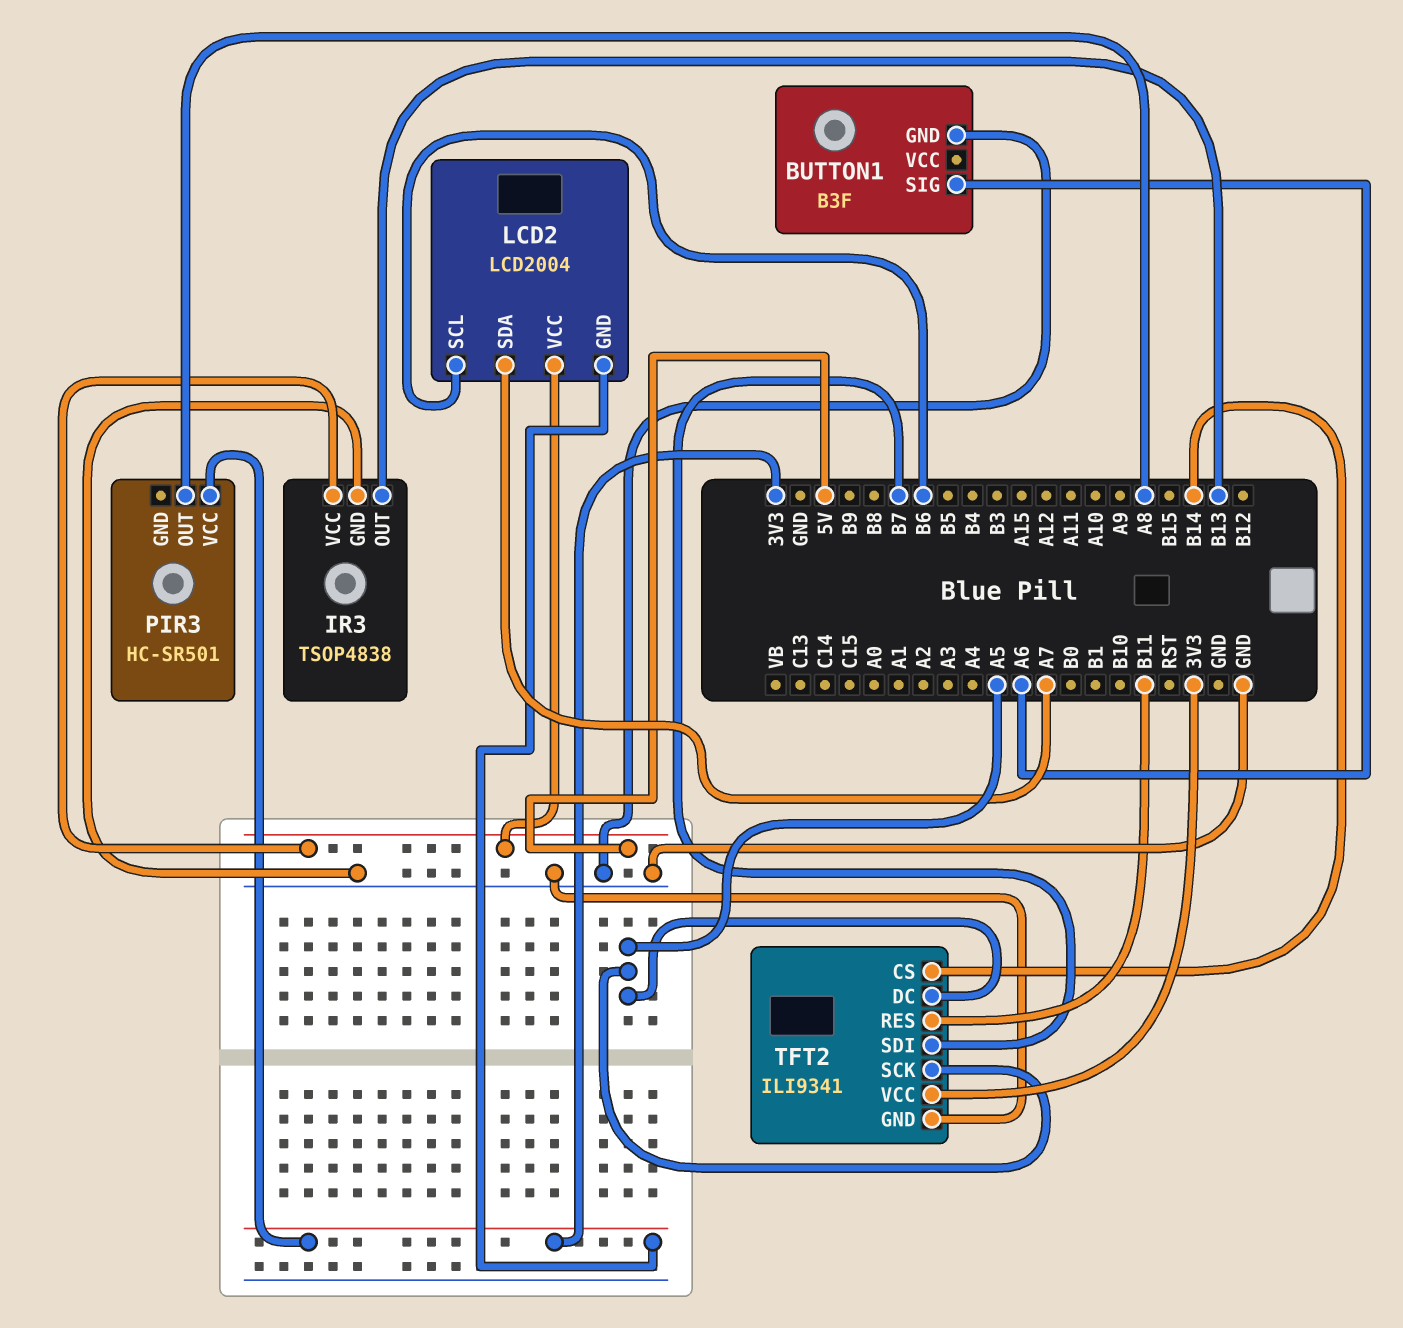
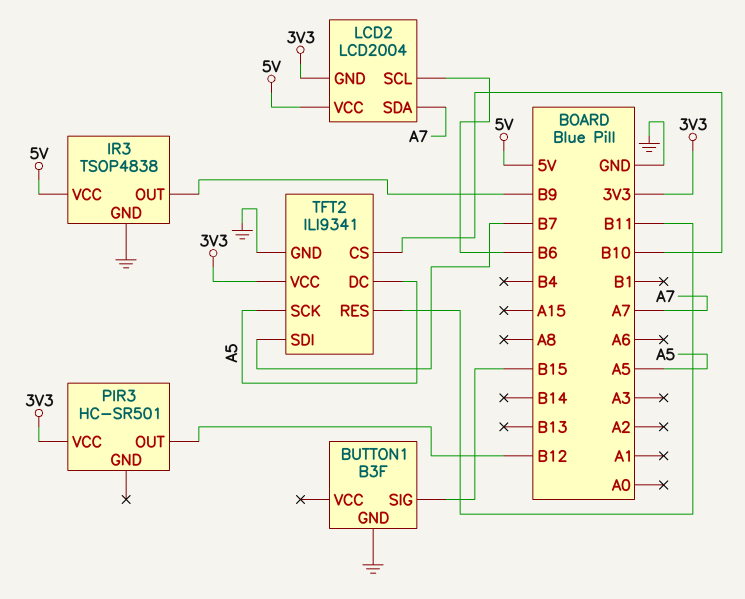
BUTTON1 pin SIG: A6 -> B15
IR3 pin OUT: B13 -> B9
PIR3 pin OUT: A8 -> B12
TFT2 pin CS: B14 -> B10

